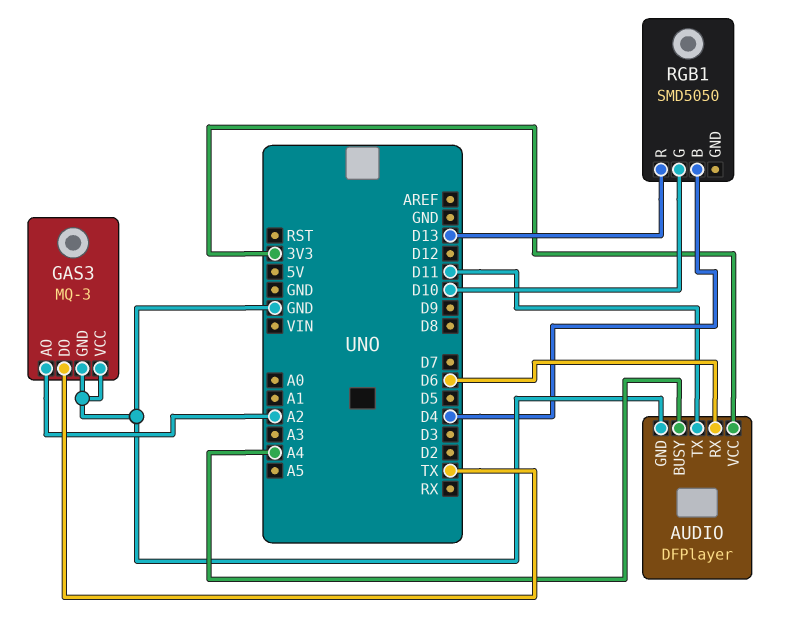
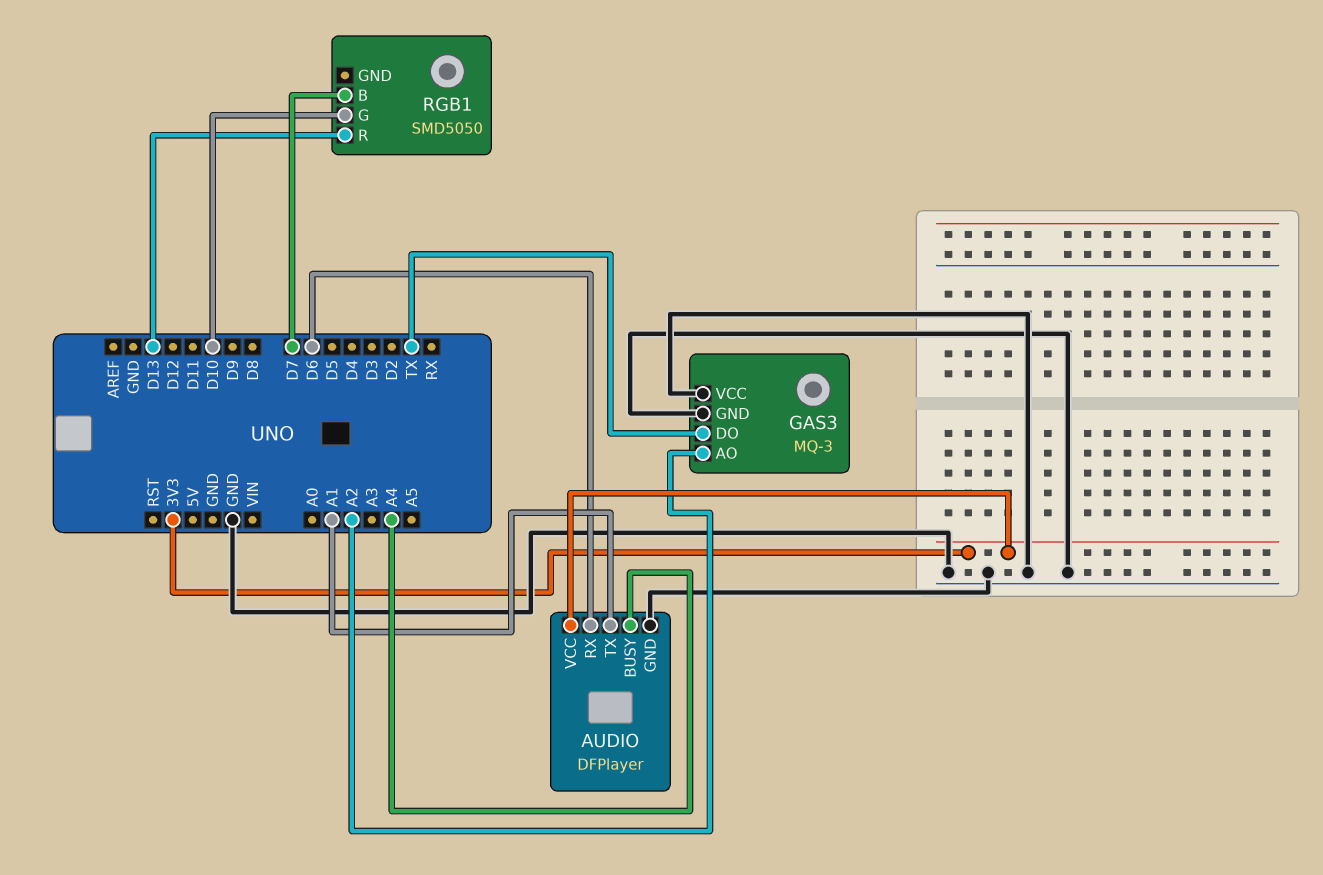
AUDIO pin TX: D11 -> A1
RGB1 pin B: D4 -> D7

